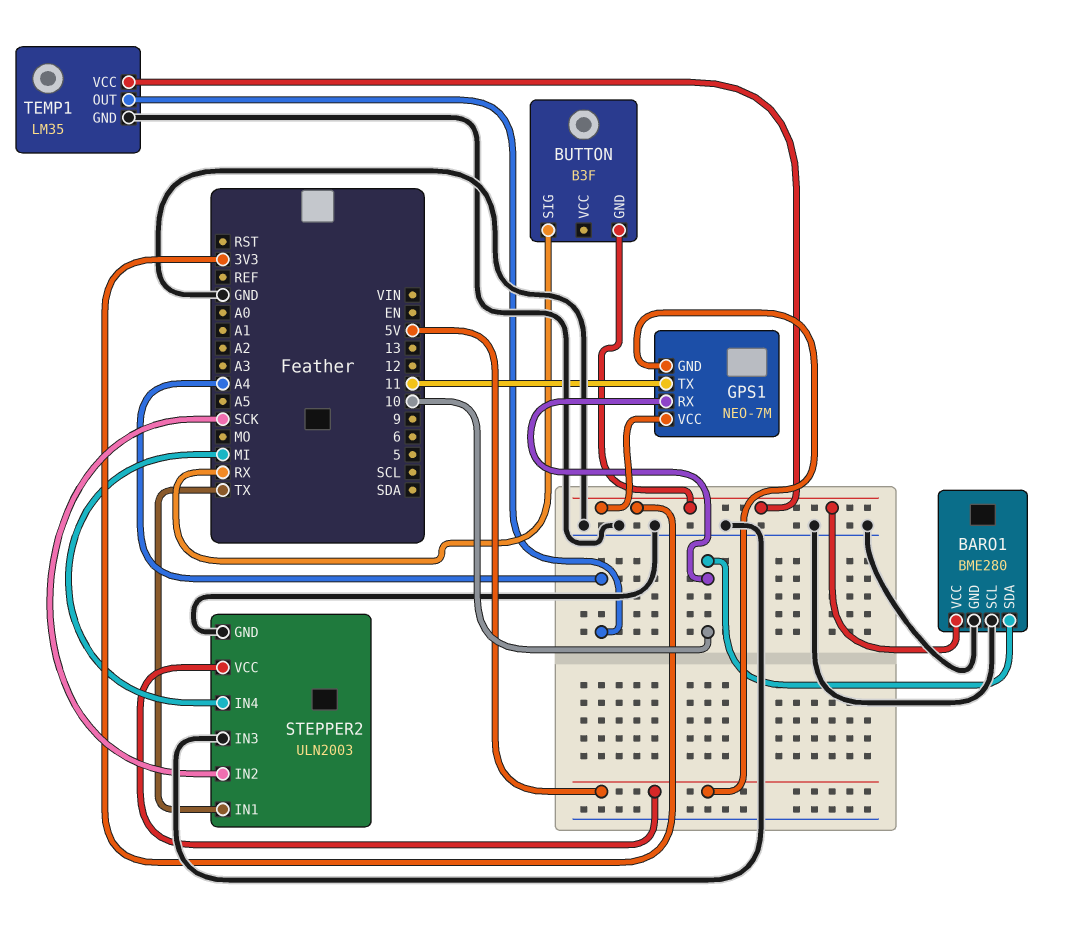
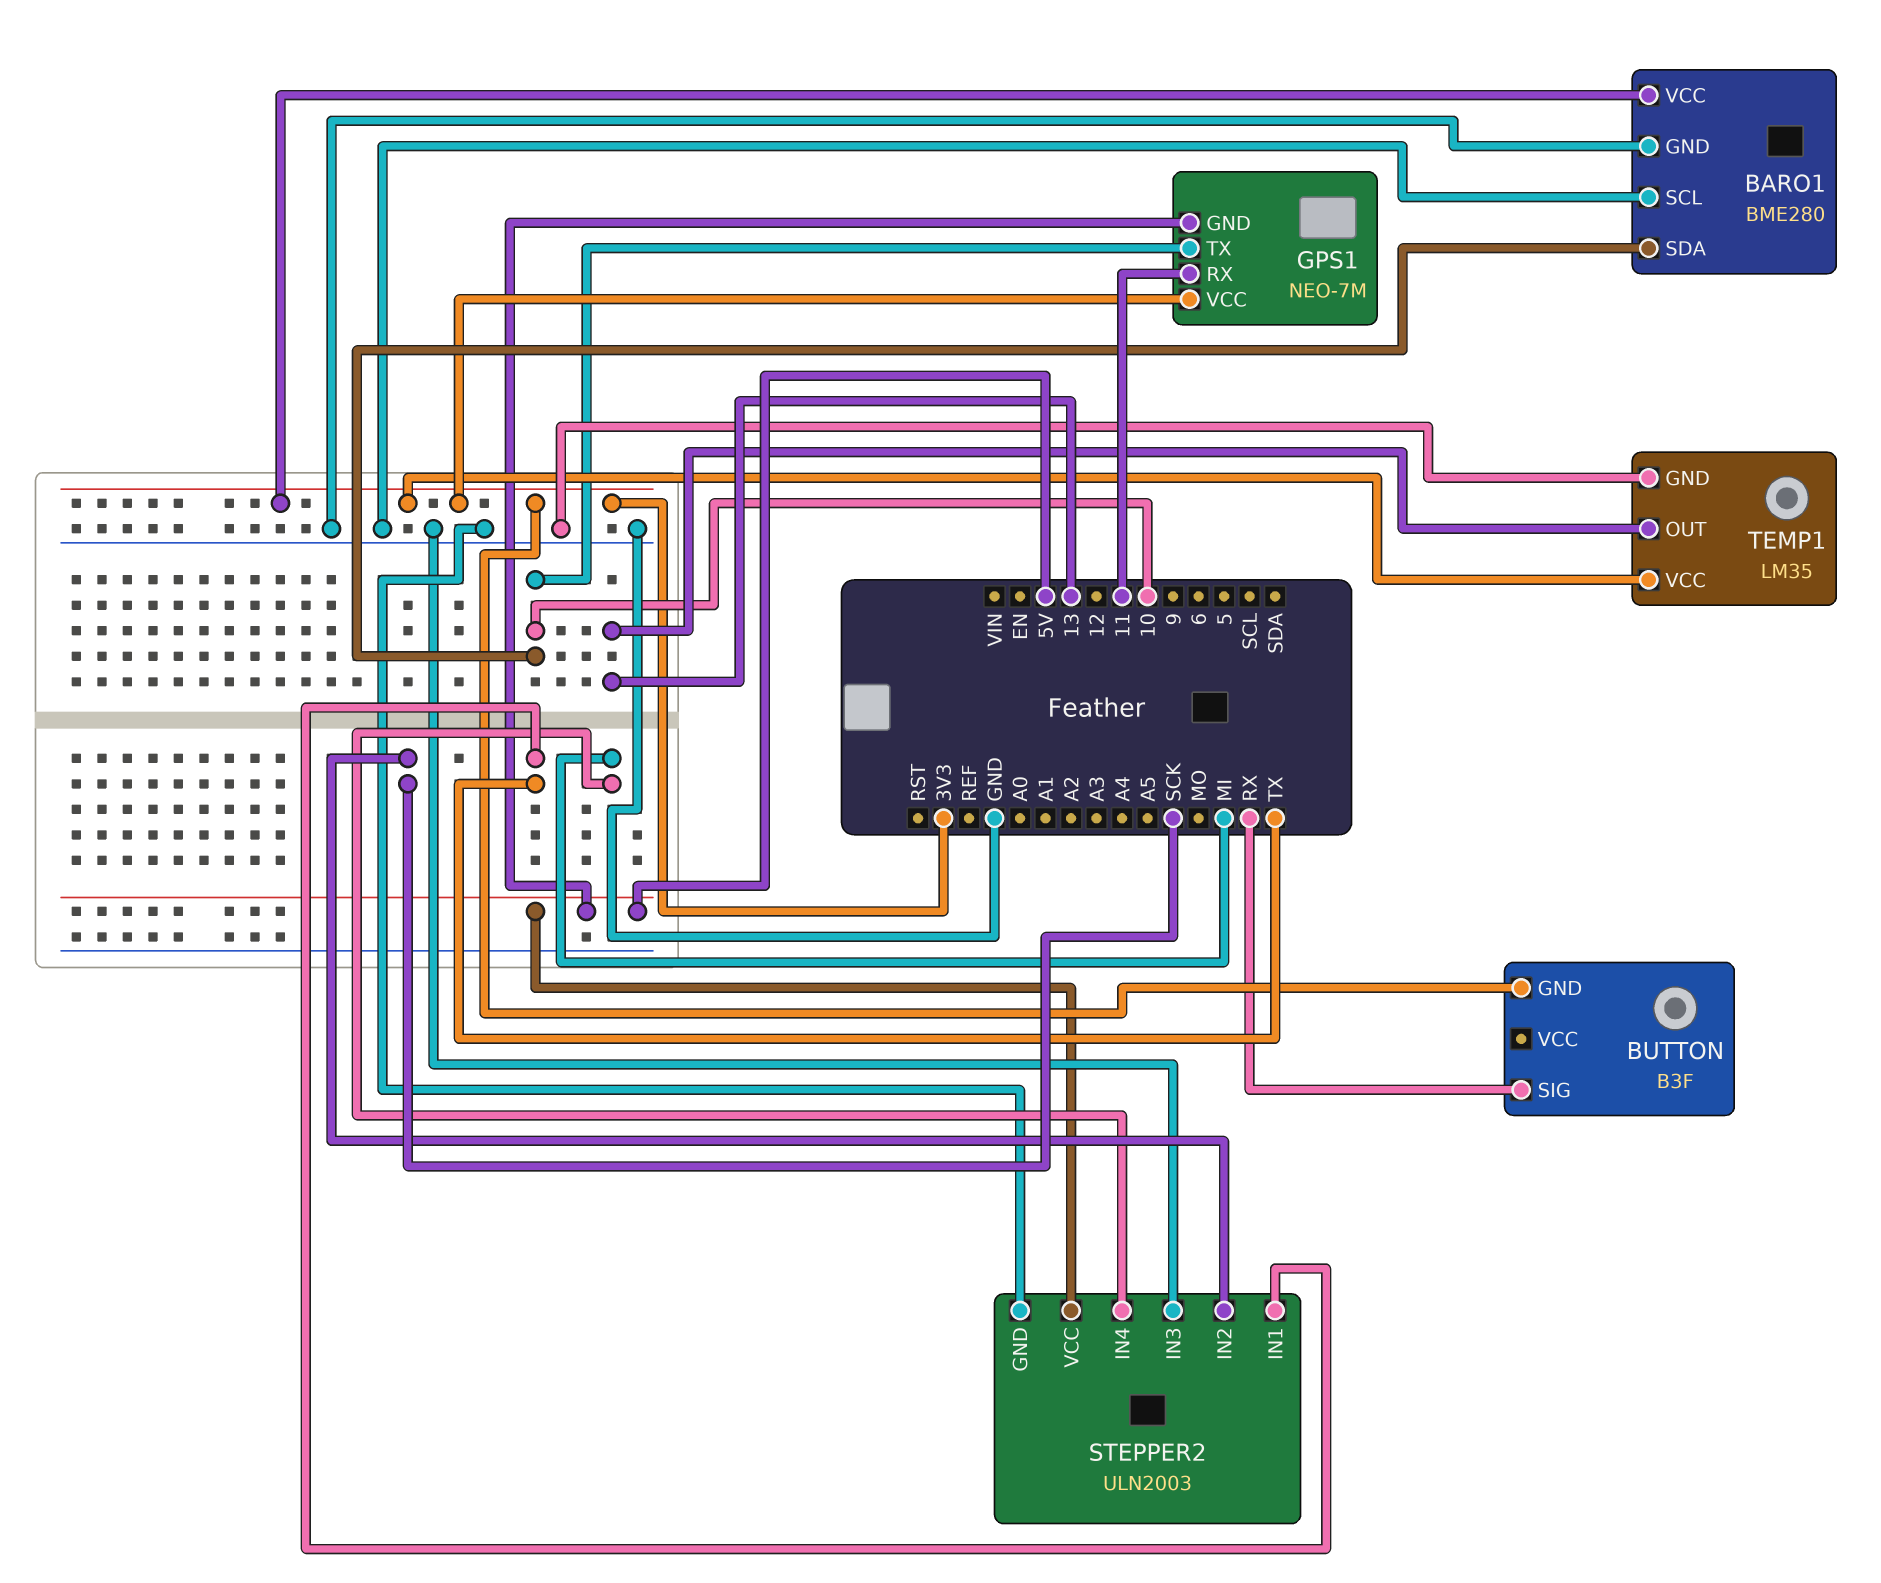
GPS1 pin RX: 10 -> 11
GPS1 pin TX: 11 -> 10
TEMP1 pin OUT: A4 -> 13

